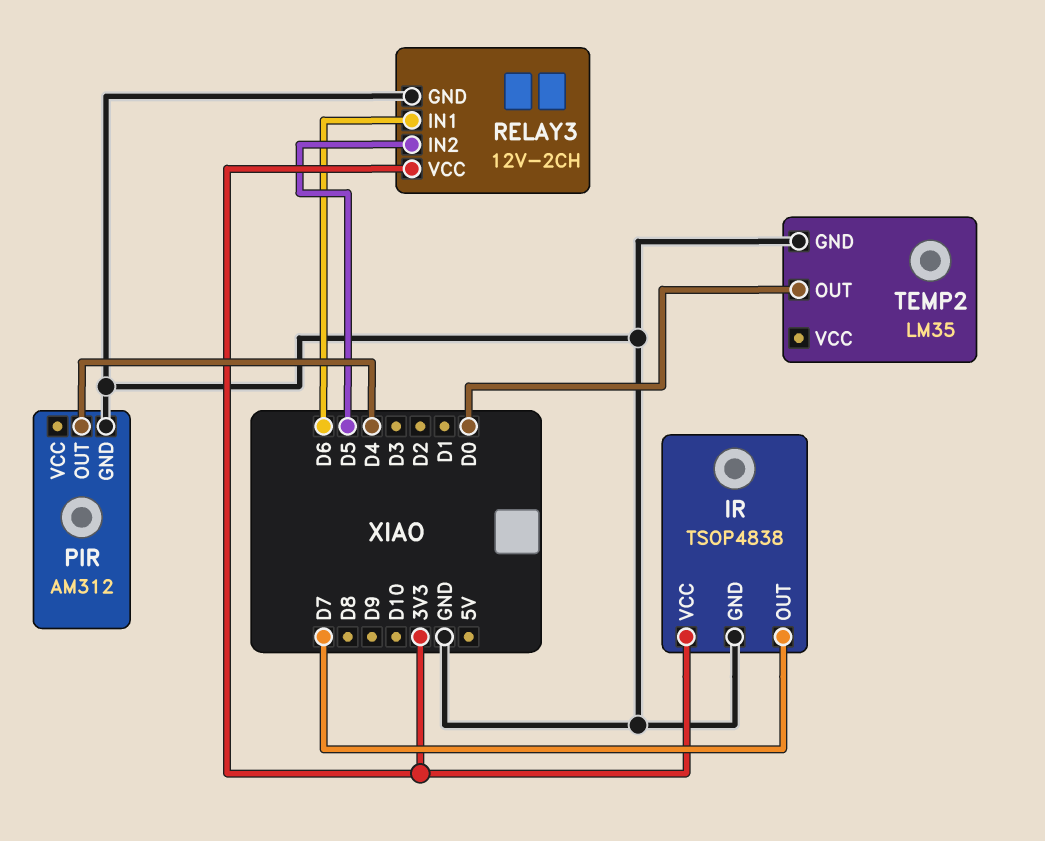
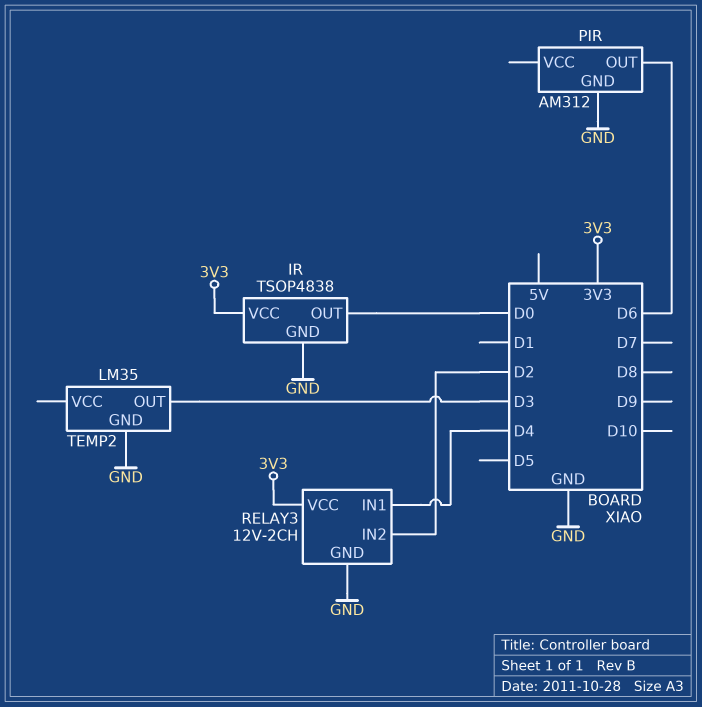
IR pin OUT: D7 -> D0
PIR pin OUT: D4 -> D6
RELAY3 pin IN1: D6 -> D4
RELAY3 pin IN2: D5 -> D2
TEMP2 pin OUT: D0 -> D3

